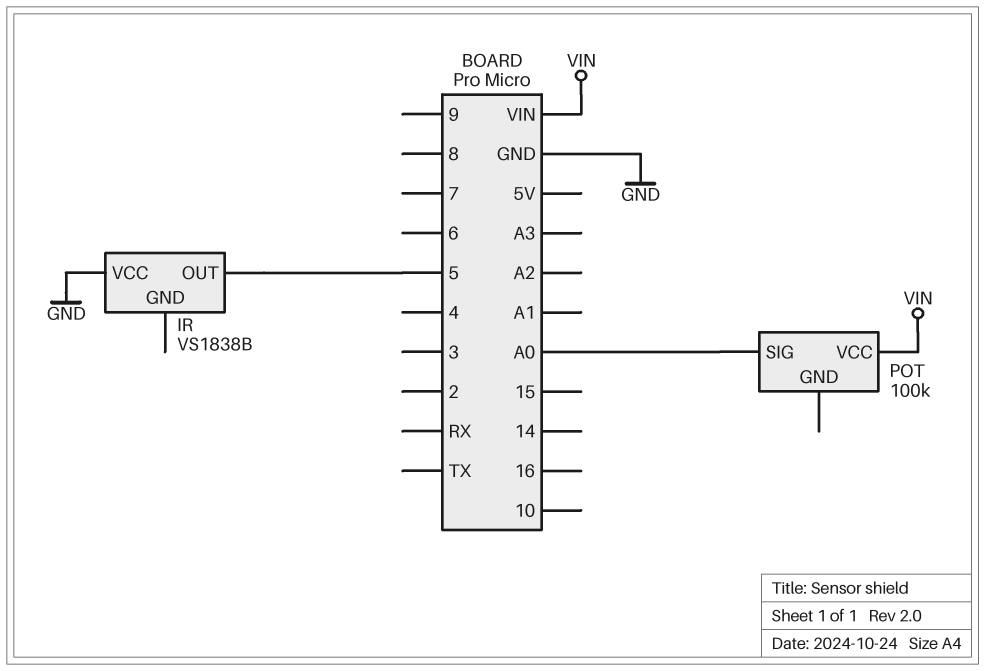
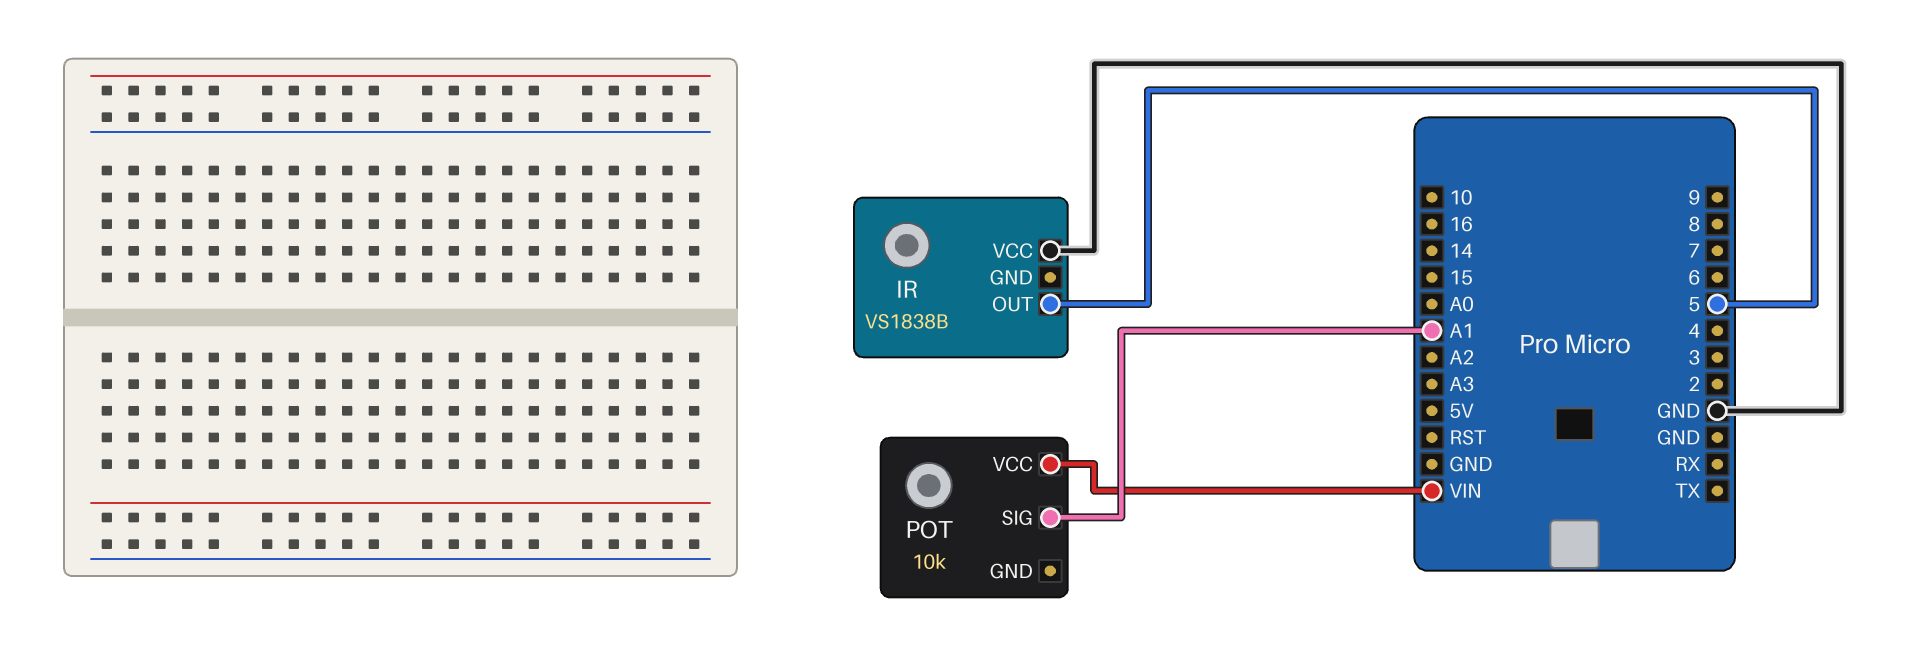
POT: 100k -> 10k
POT pin SIG: A0 -> A1

